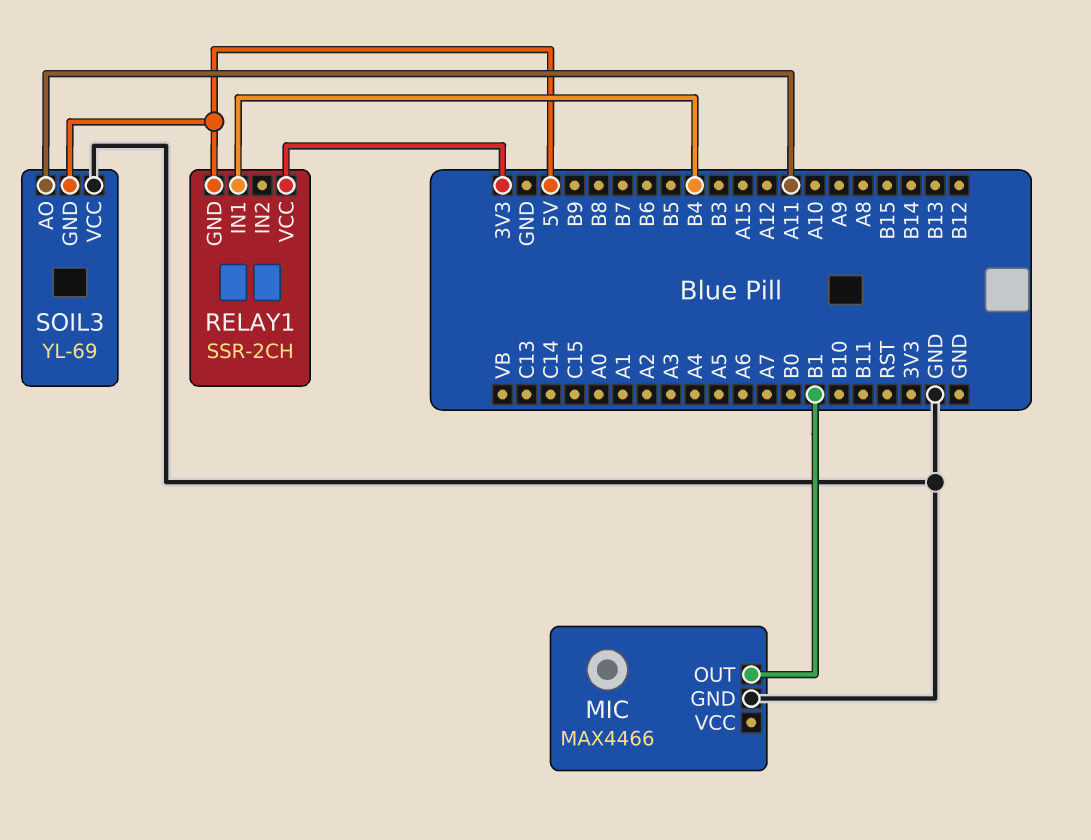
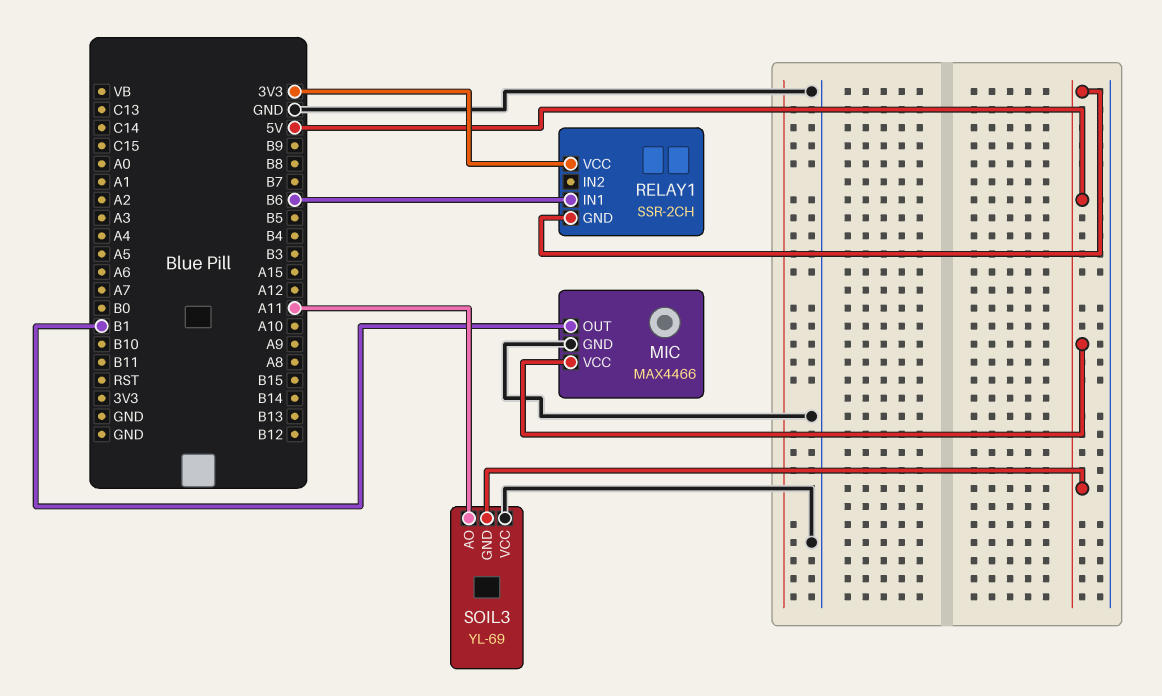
MIC pin VCC: none -> 5V
RELAY1 pin IN1: B4 -> B6

